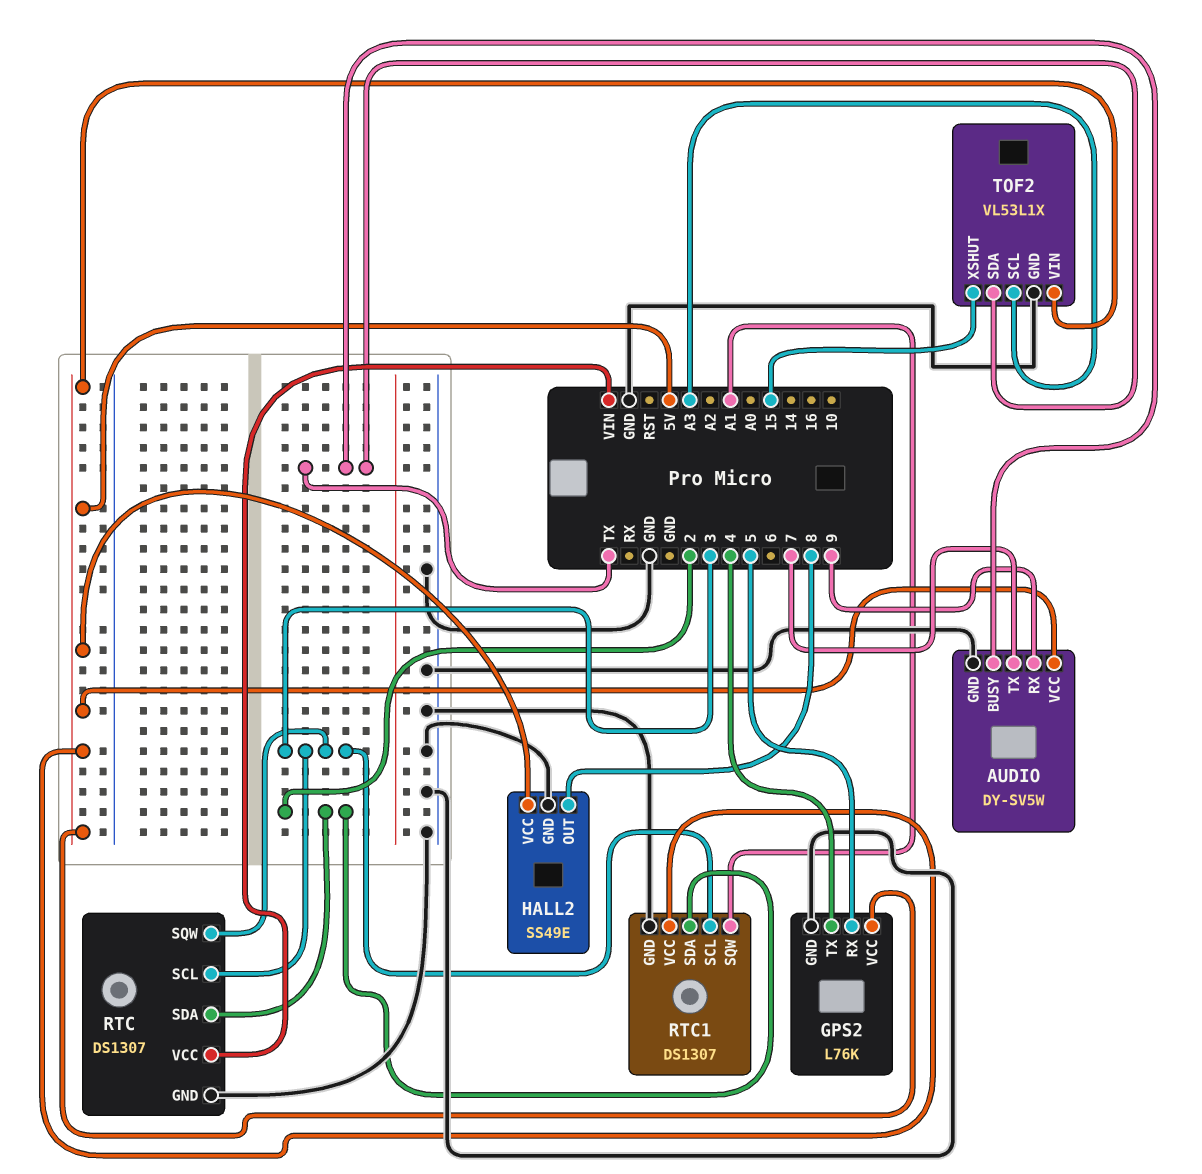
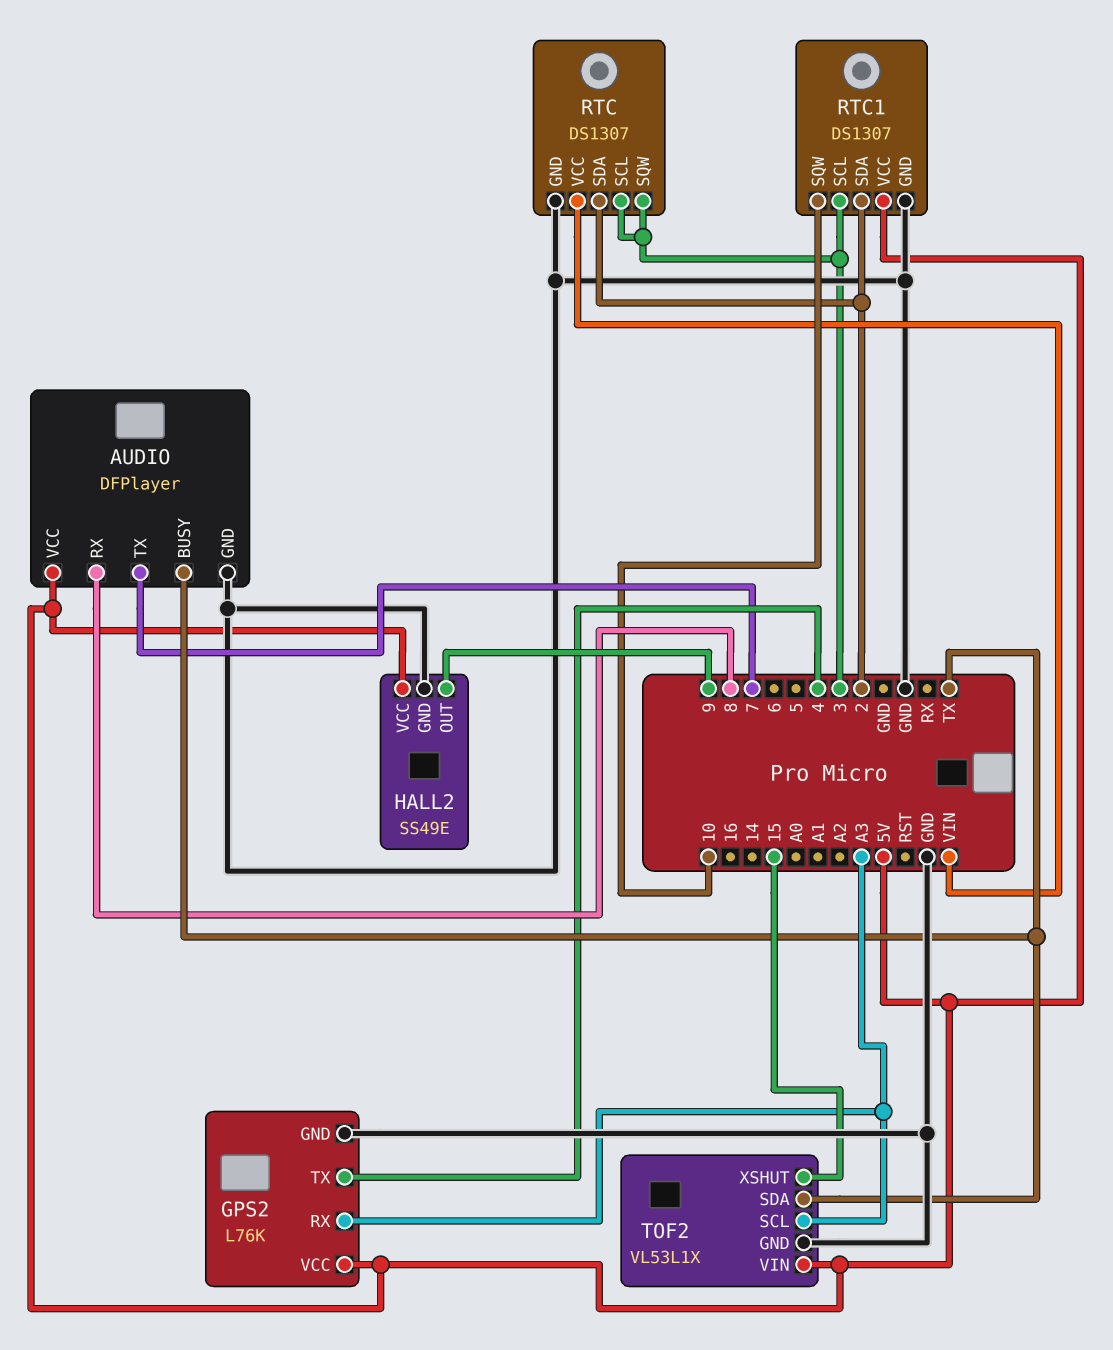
AUDIO: DY-SV5W -> DFPlayer
AUDIO pin RX: 9 -> 8
GPS2 pin RX: 5 -> A3
HALL2 pin OUT: 8 -> 9
RTC1 pin SQW: A1 -> 10

